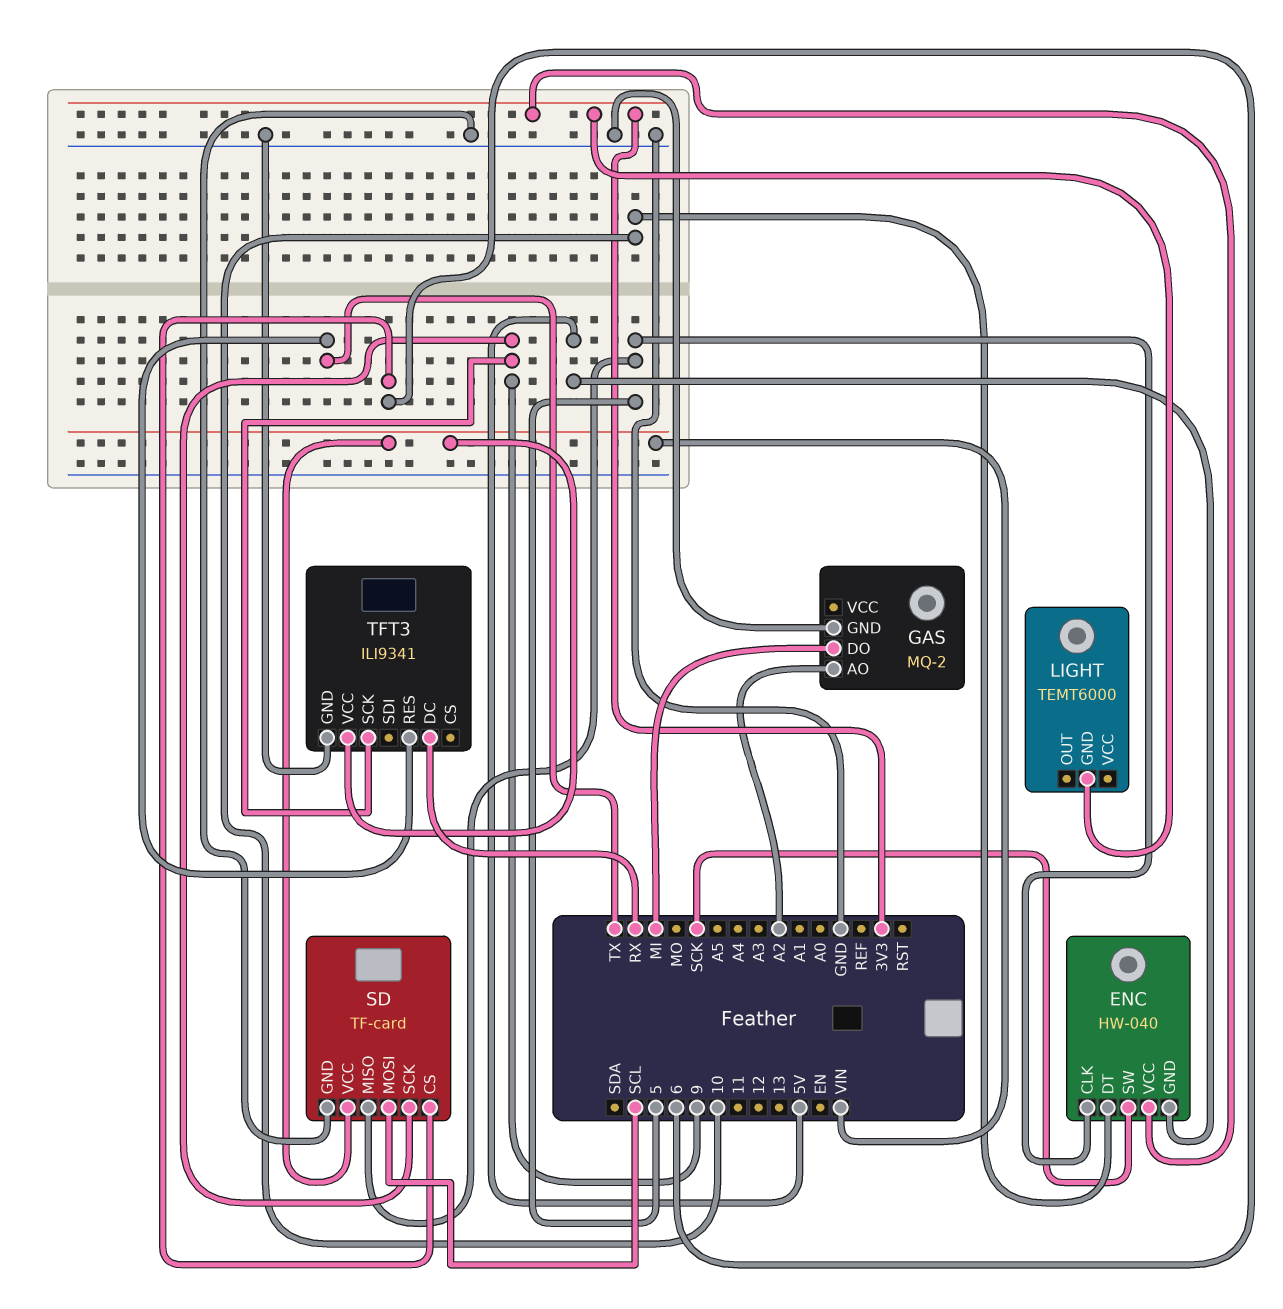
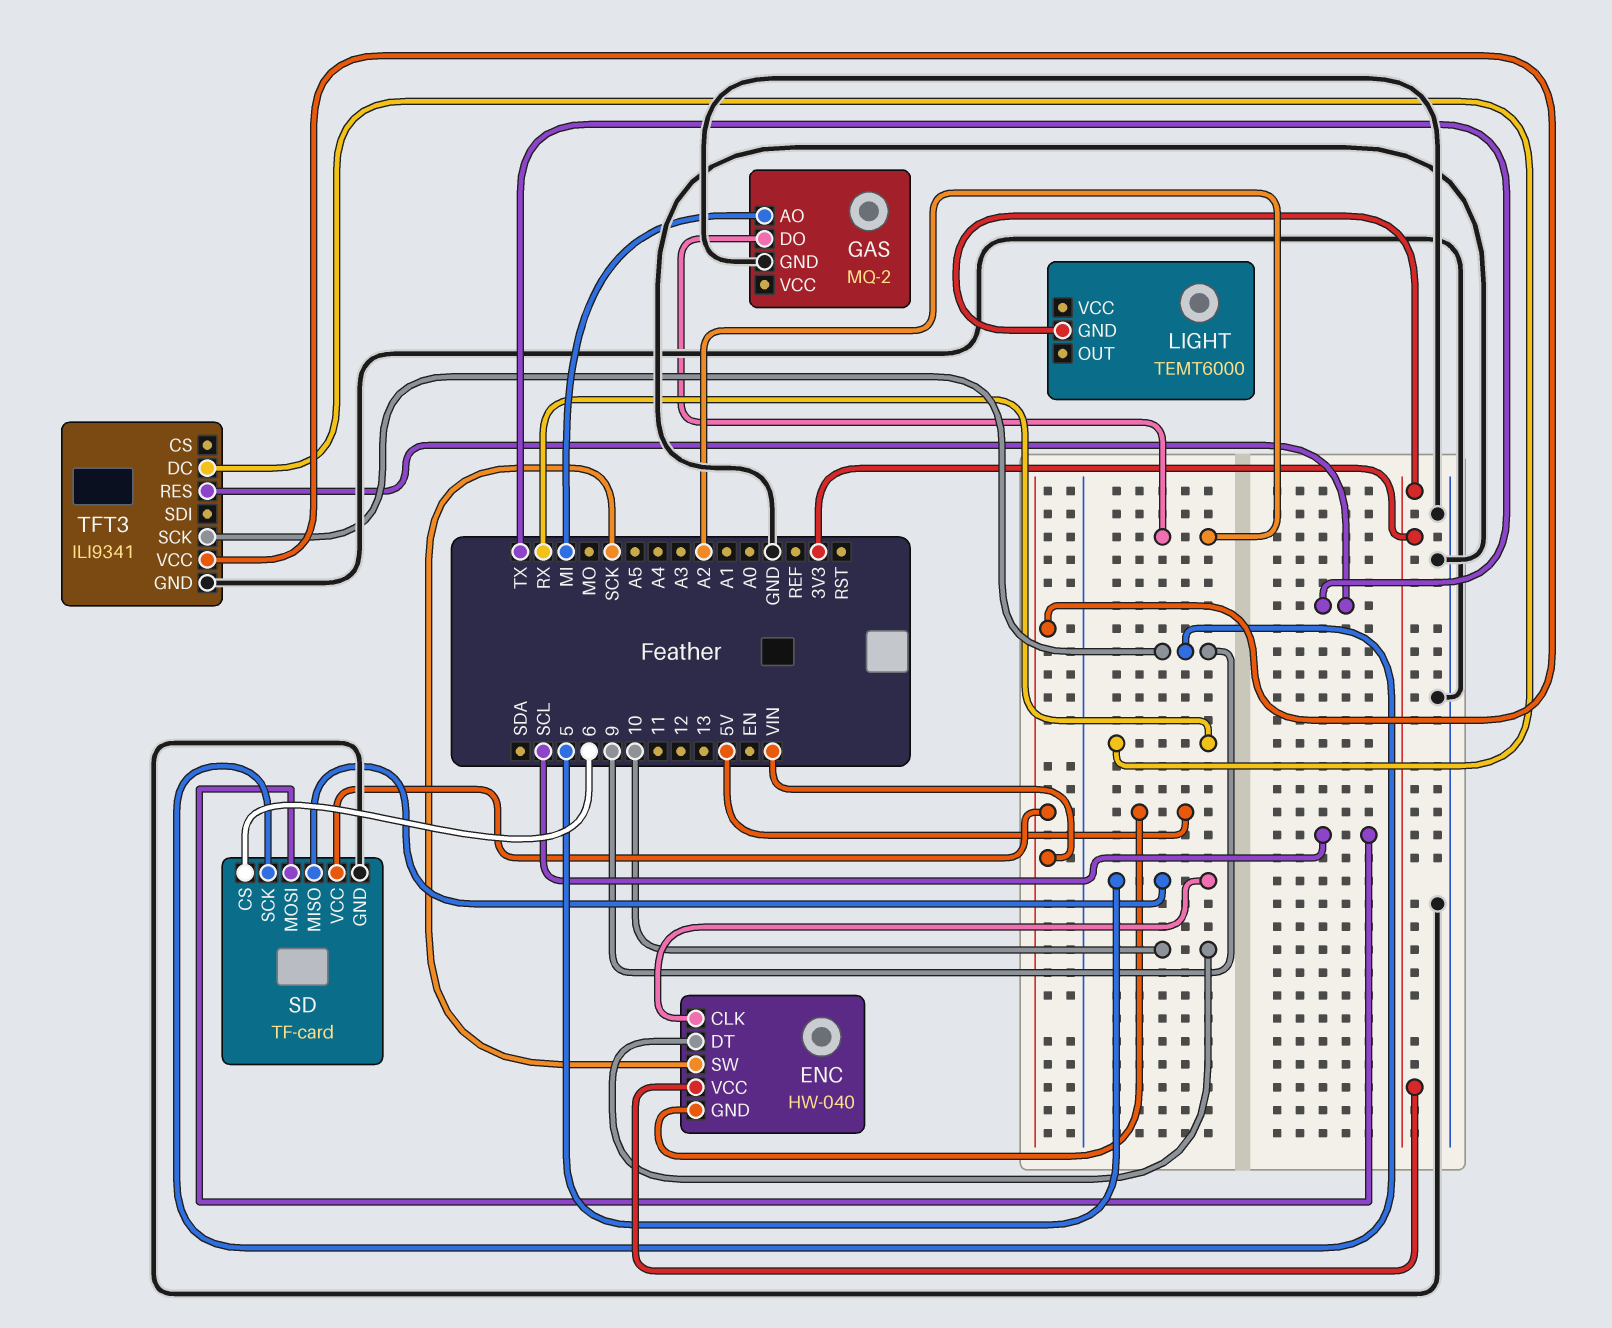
GAS pin AO: A2 -> MI
GAS pin DO: MI -> A2

